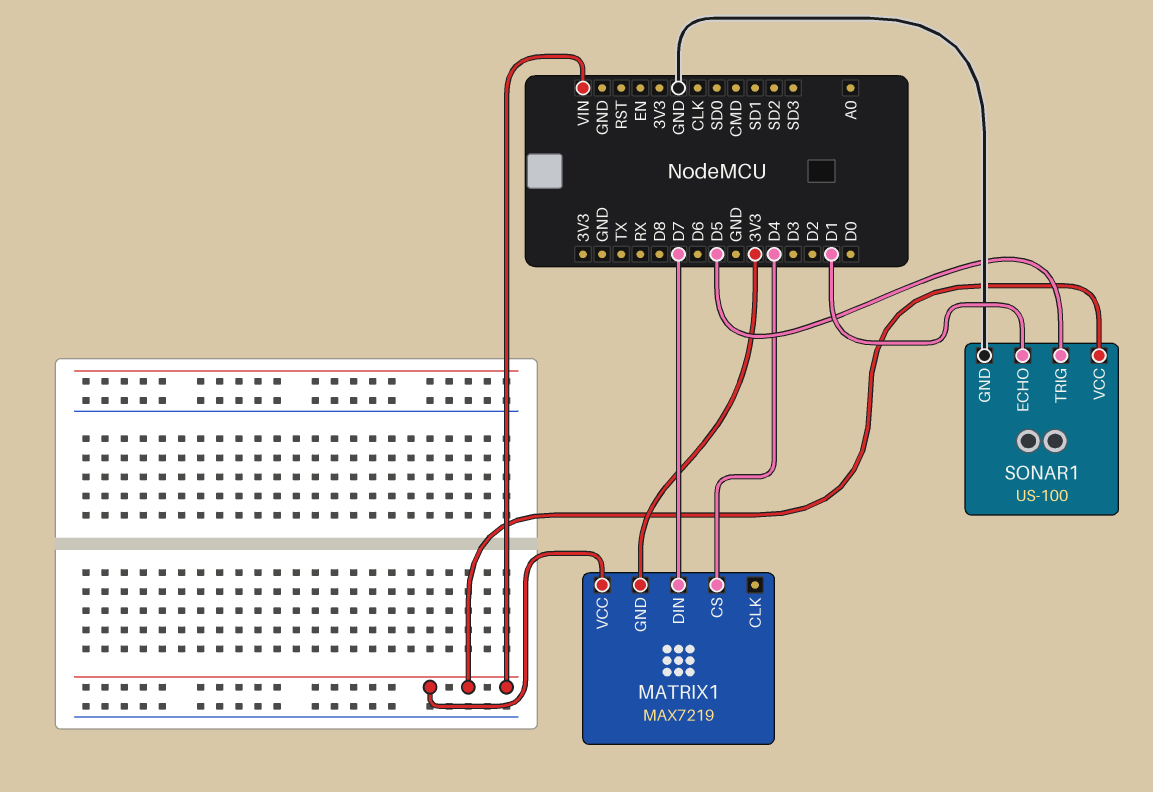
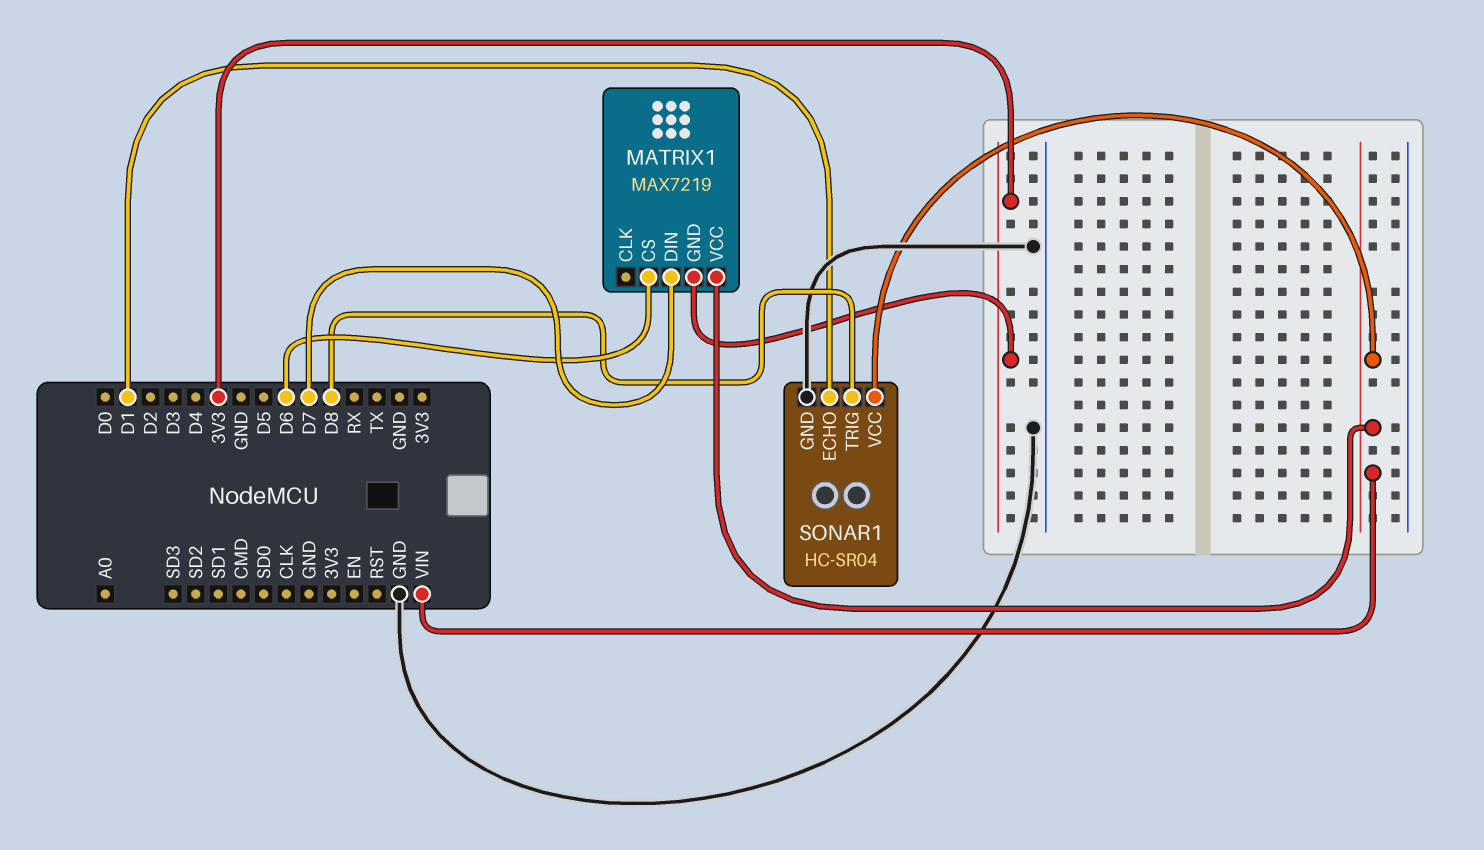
MATRIX1 pin CS: D4 -> D6
SONAR1: US-100 -> HC-SR04
SONAR1 pin TRIG: D5 -> D8

